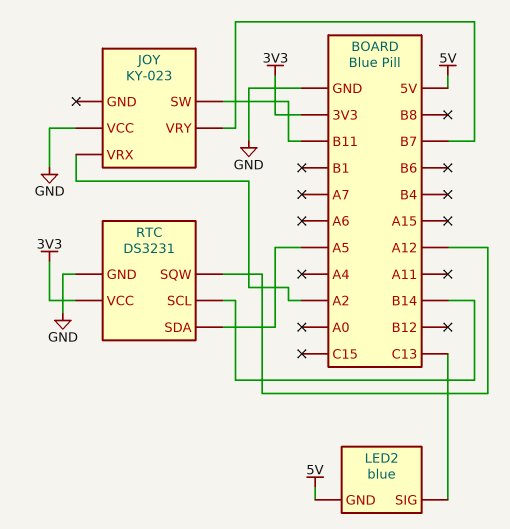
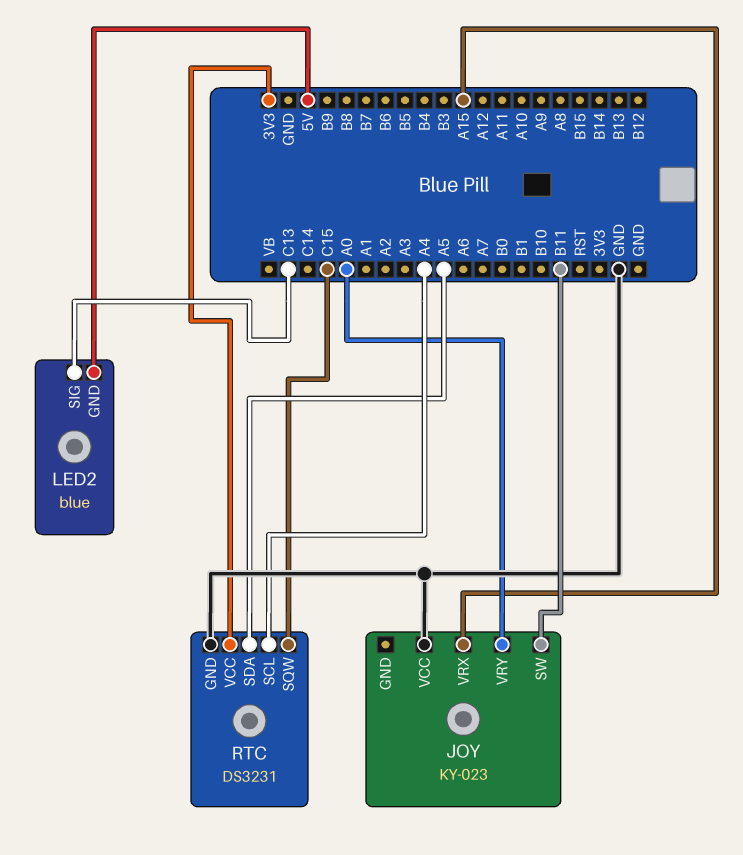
JOY pin VRX: A2 -> A15
JOY pin VRY: B7 -> A0
RTC pin SCL: B14 -> A4
RTC pin SQW: A12 -> C15

